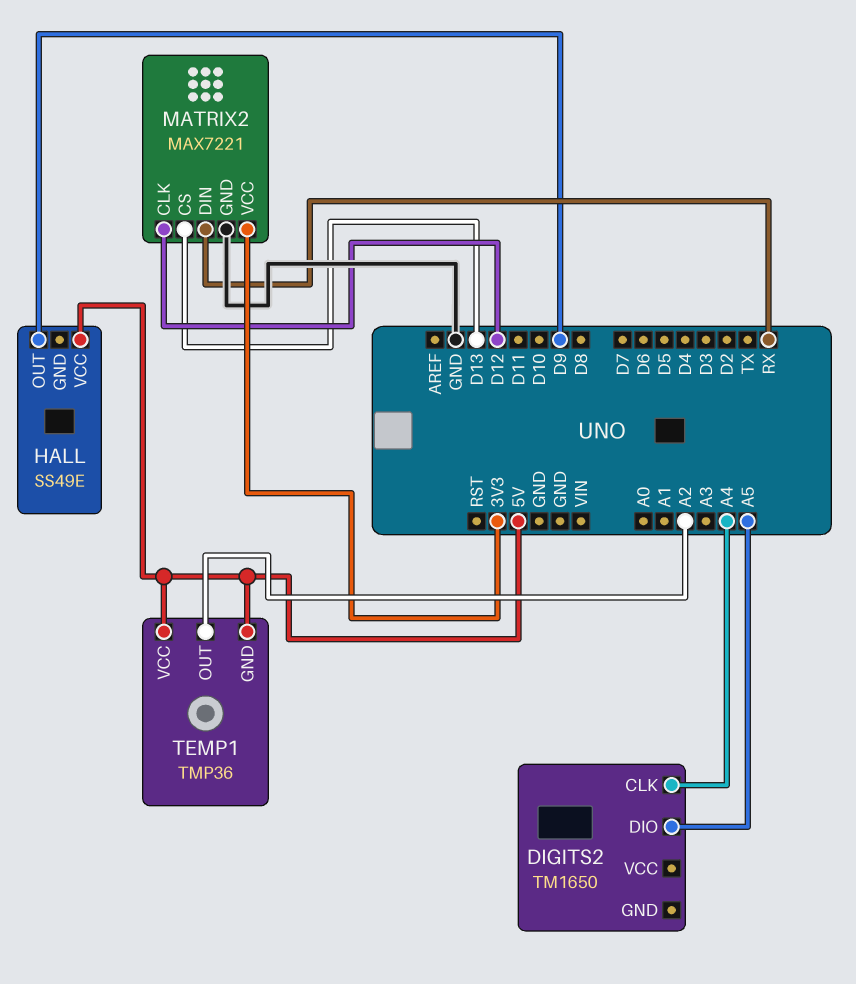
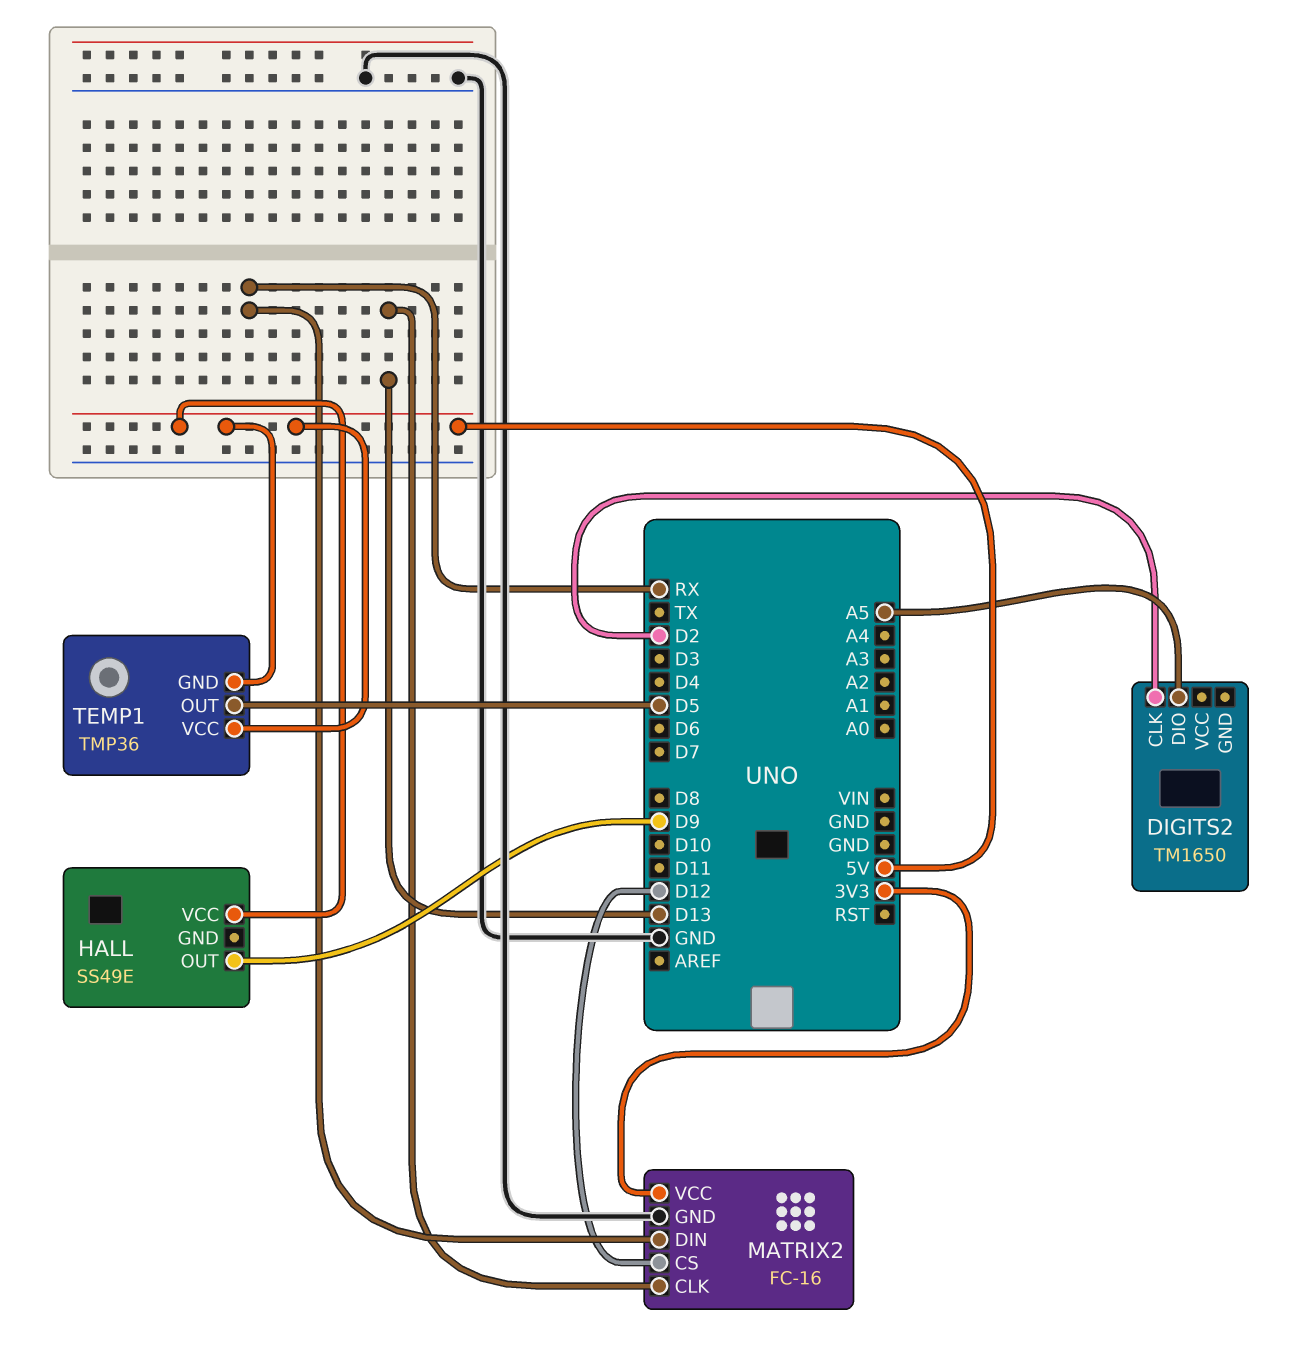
DIGITS2 pin CLK: A4 -> D2
MATRIX2: MAX7221 -> FC-16
MATRIX2 pin CLK: D12 -> D13
MATRIX2 pin CS: D13 -> D12
TEMP1 pin OUT: A2 -> D5

